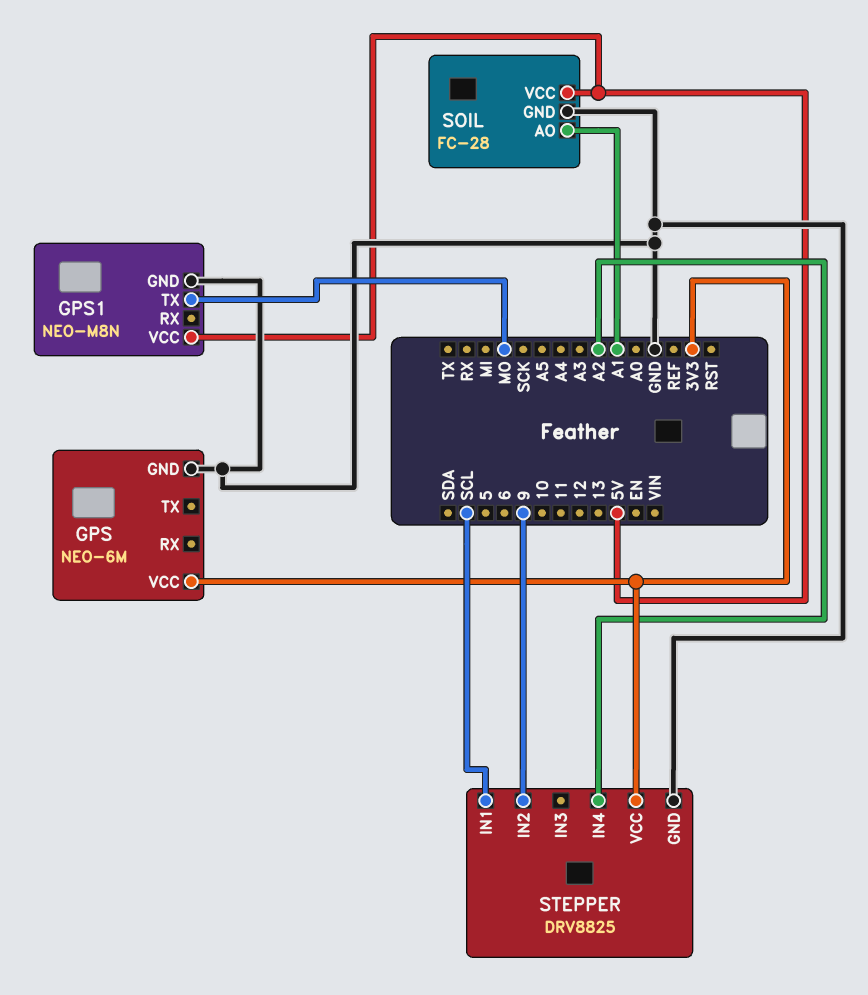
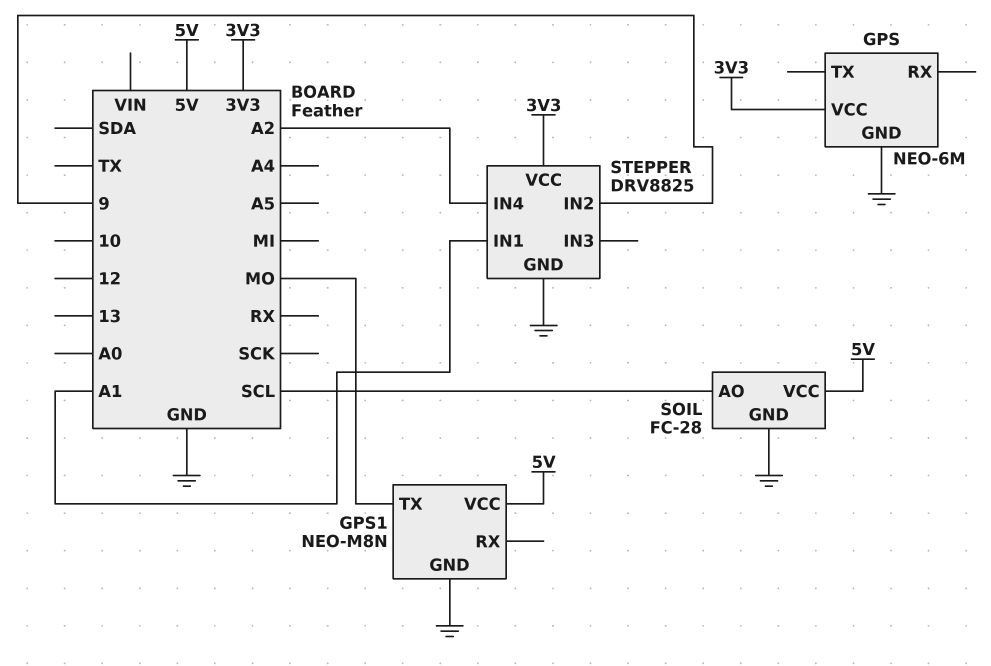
SOIL pin AO: A1 -> SCL
STEPPER pin IN1: SCL -> A1

